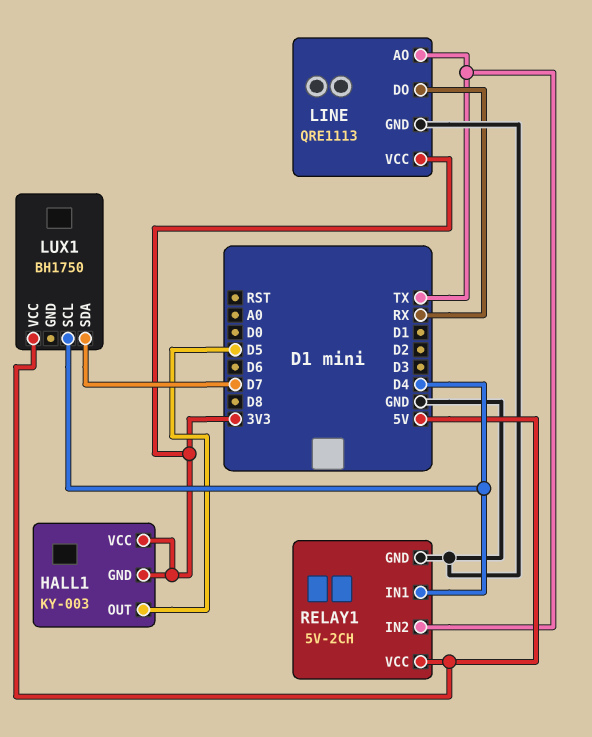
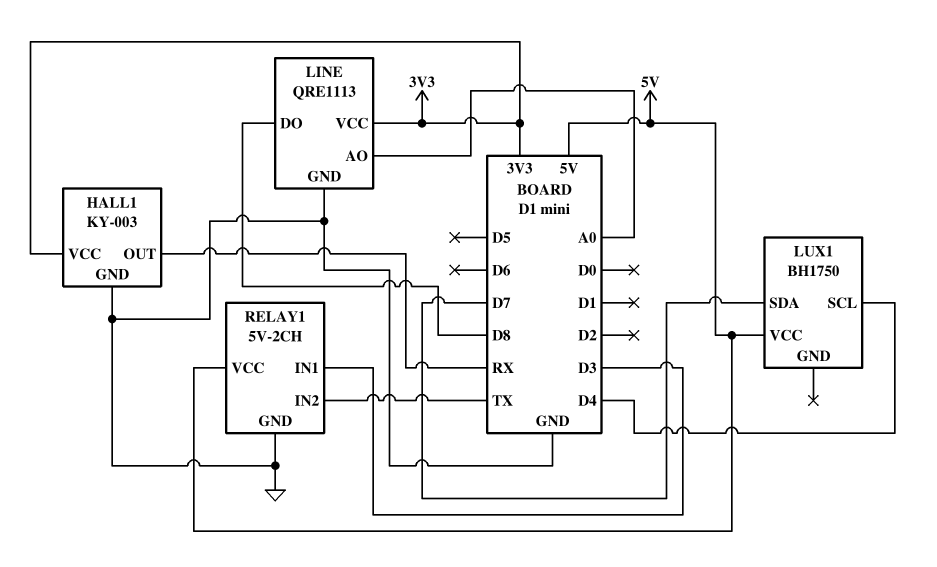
HALL1 pin GND: 3V3 -> GND
HALL1 pin OUT: D5 -> RX
LINE pin AO: TX -> A0
LINE pin DO: RX -> D8
RELAY1 pin IN1: D4 -> D3

